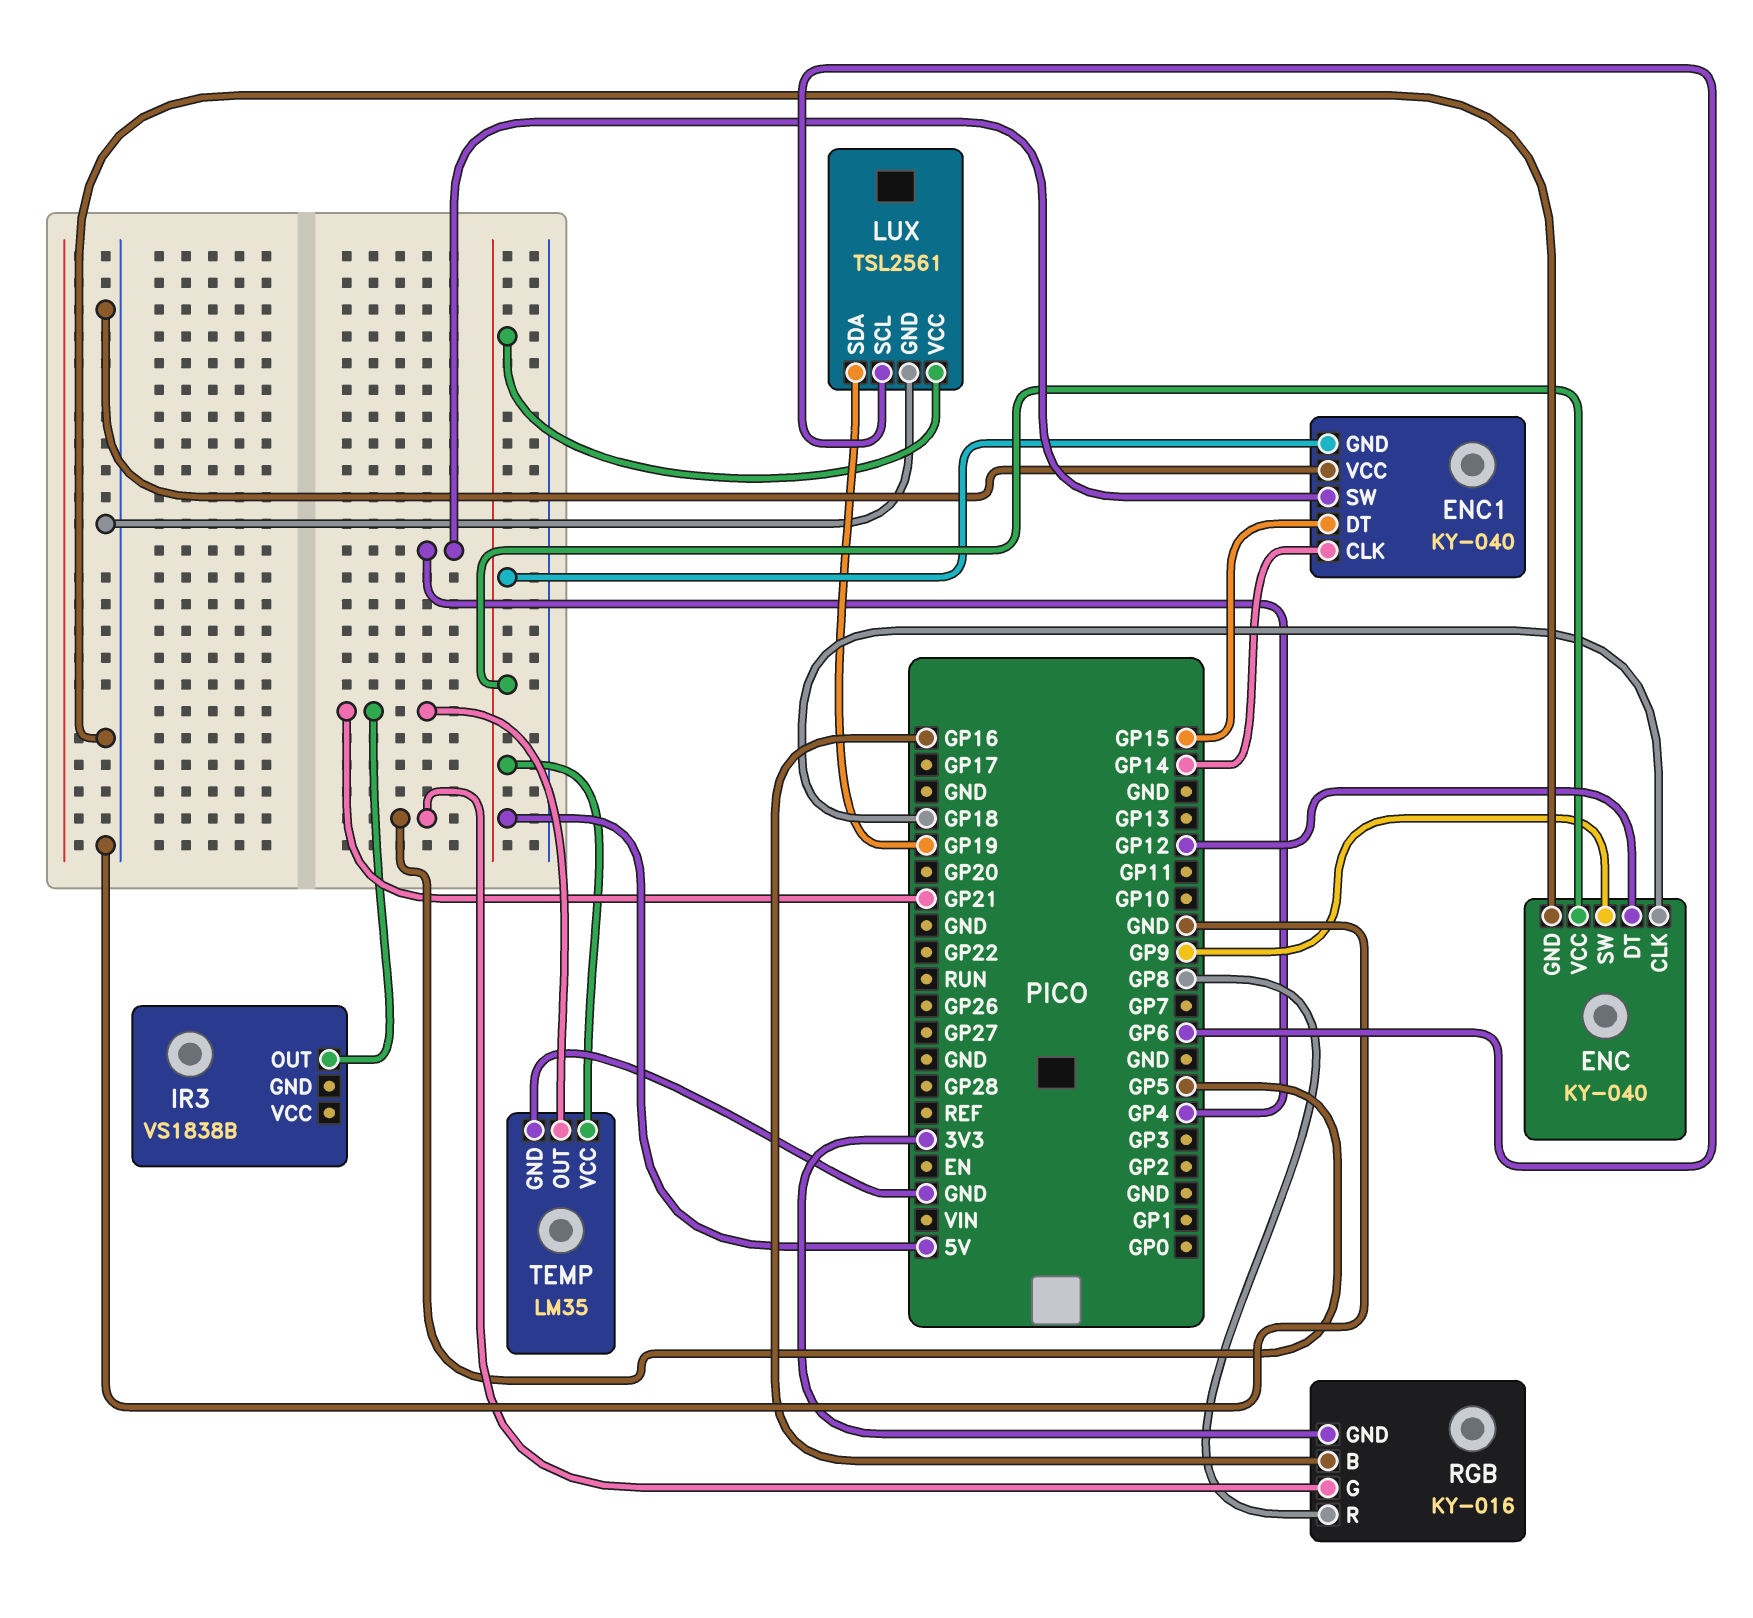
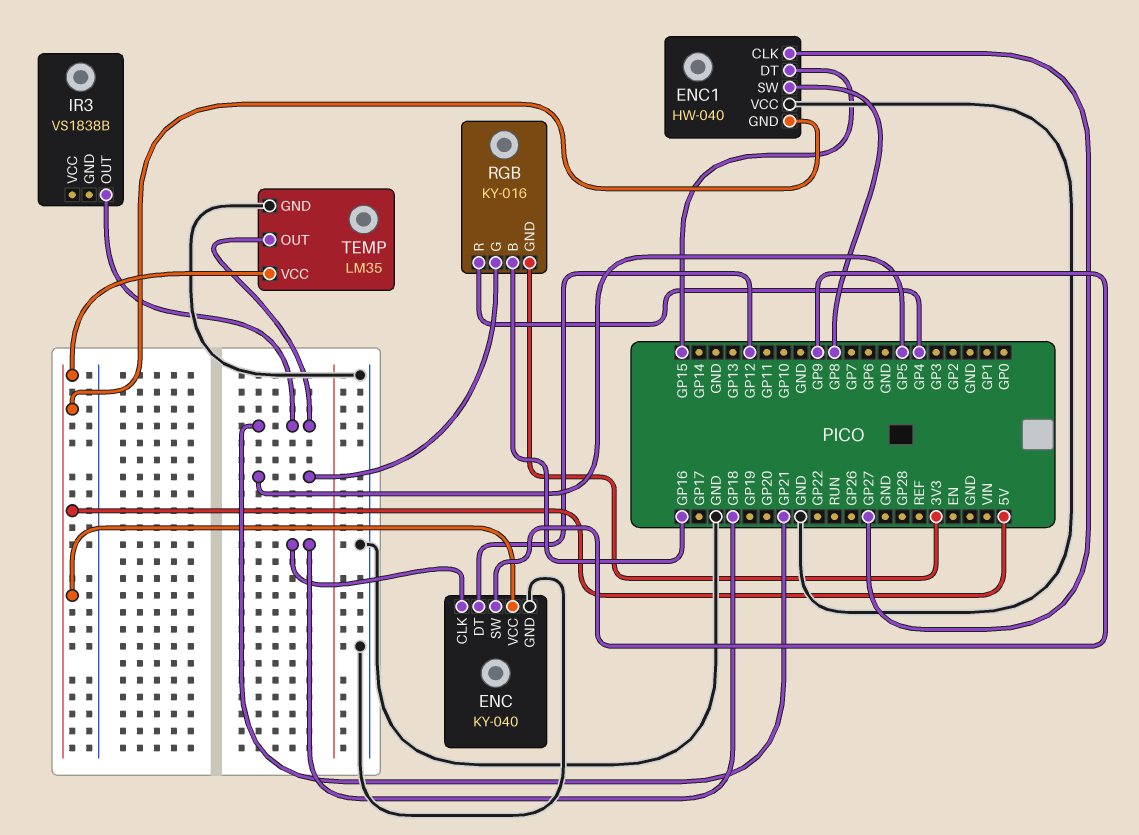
ENC1: KY-040 -> HW-040
ENC1 pin CLK: GP14 -> GP27
ENC1 pin SW: GP4 -> GP8
LUX: TSL2561 -> none
LUX pin GND: GND -> none
LUX pin SCL: GP6 -> none
LUX pin SDA: GP19 -> none
LUX pin VCC: 5V -> none
RGB pin R: GP8 -> GP4

